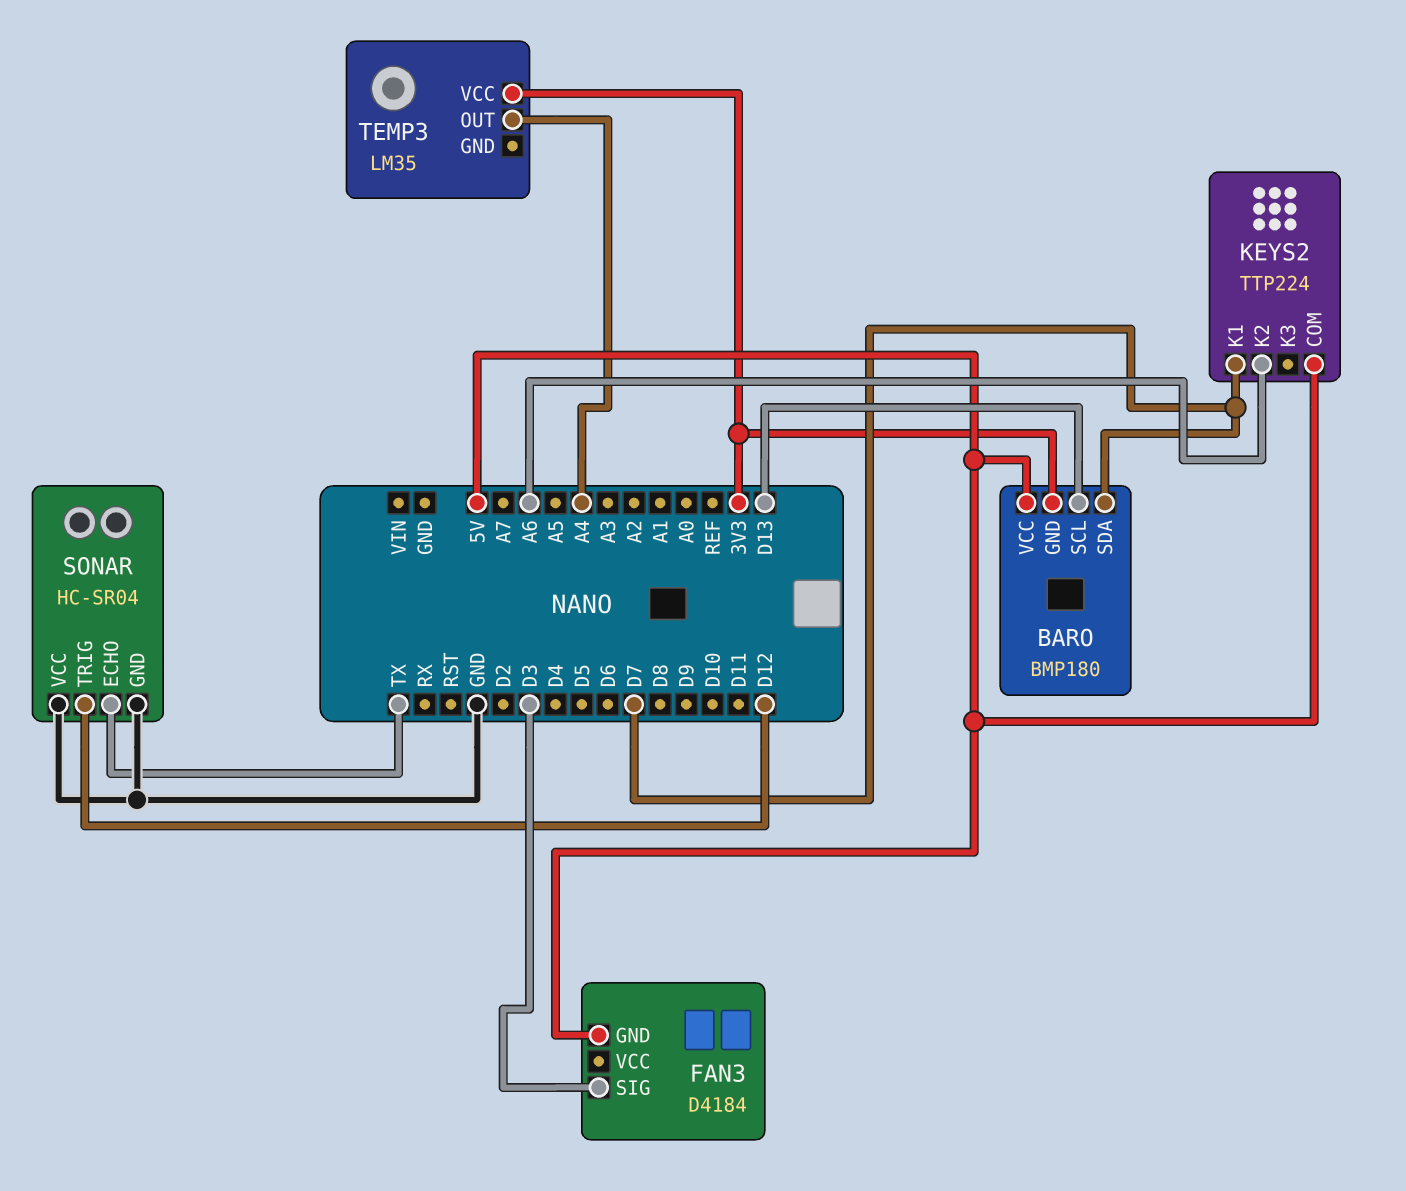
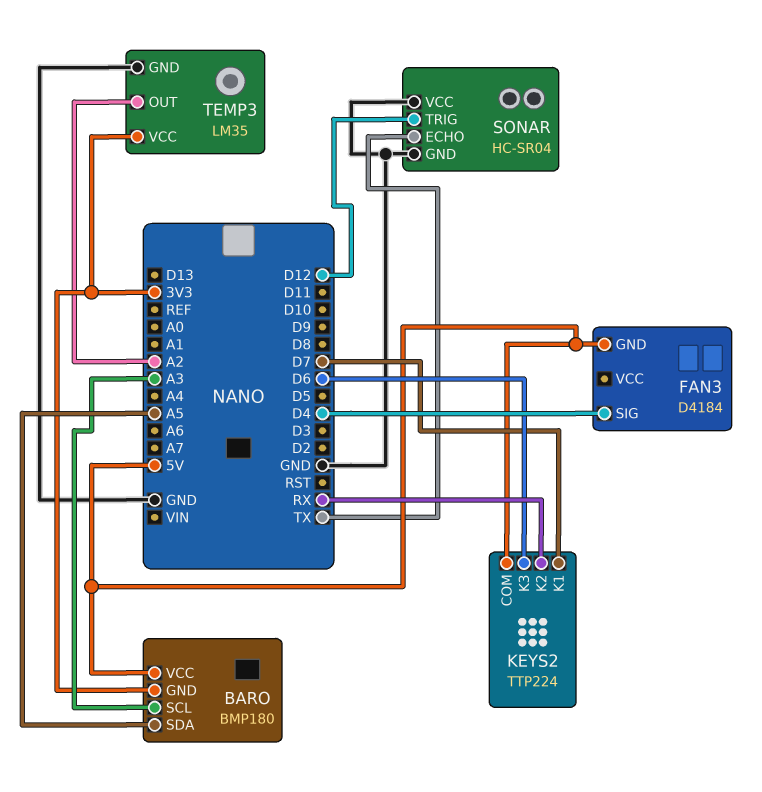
BARO pin SCL: D13 -> A3
BARO pin SDA: D7 -> A5
FAN3 pin SIG: D3 -> D4
KEYS2 pin K2: A6 -> RX
KEYS2 pin K3: none -> D6
TEMP3 pin GND: none -> GND
TEMP3 pin OUT: A4 -> A2

